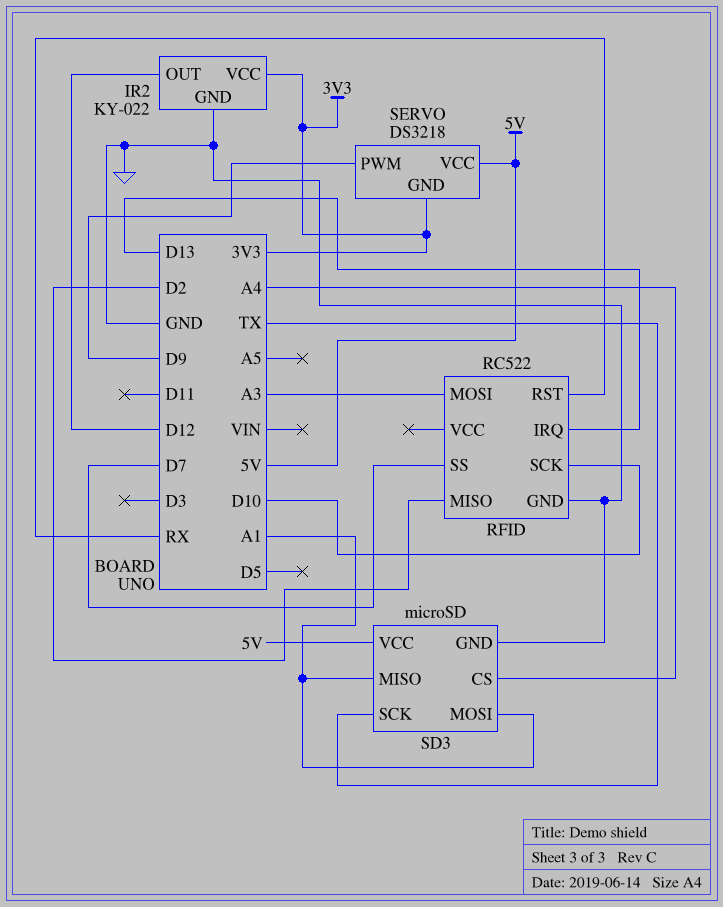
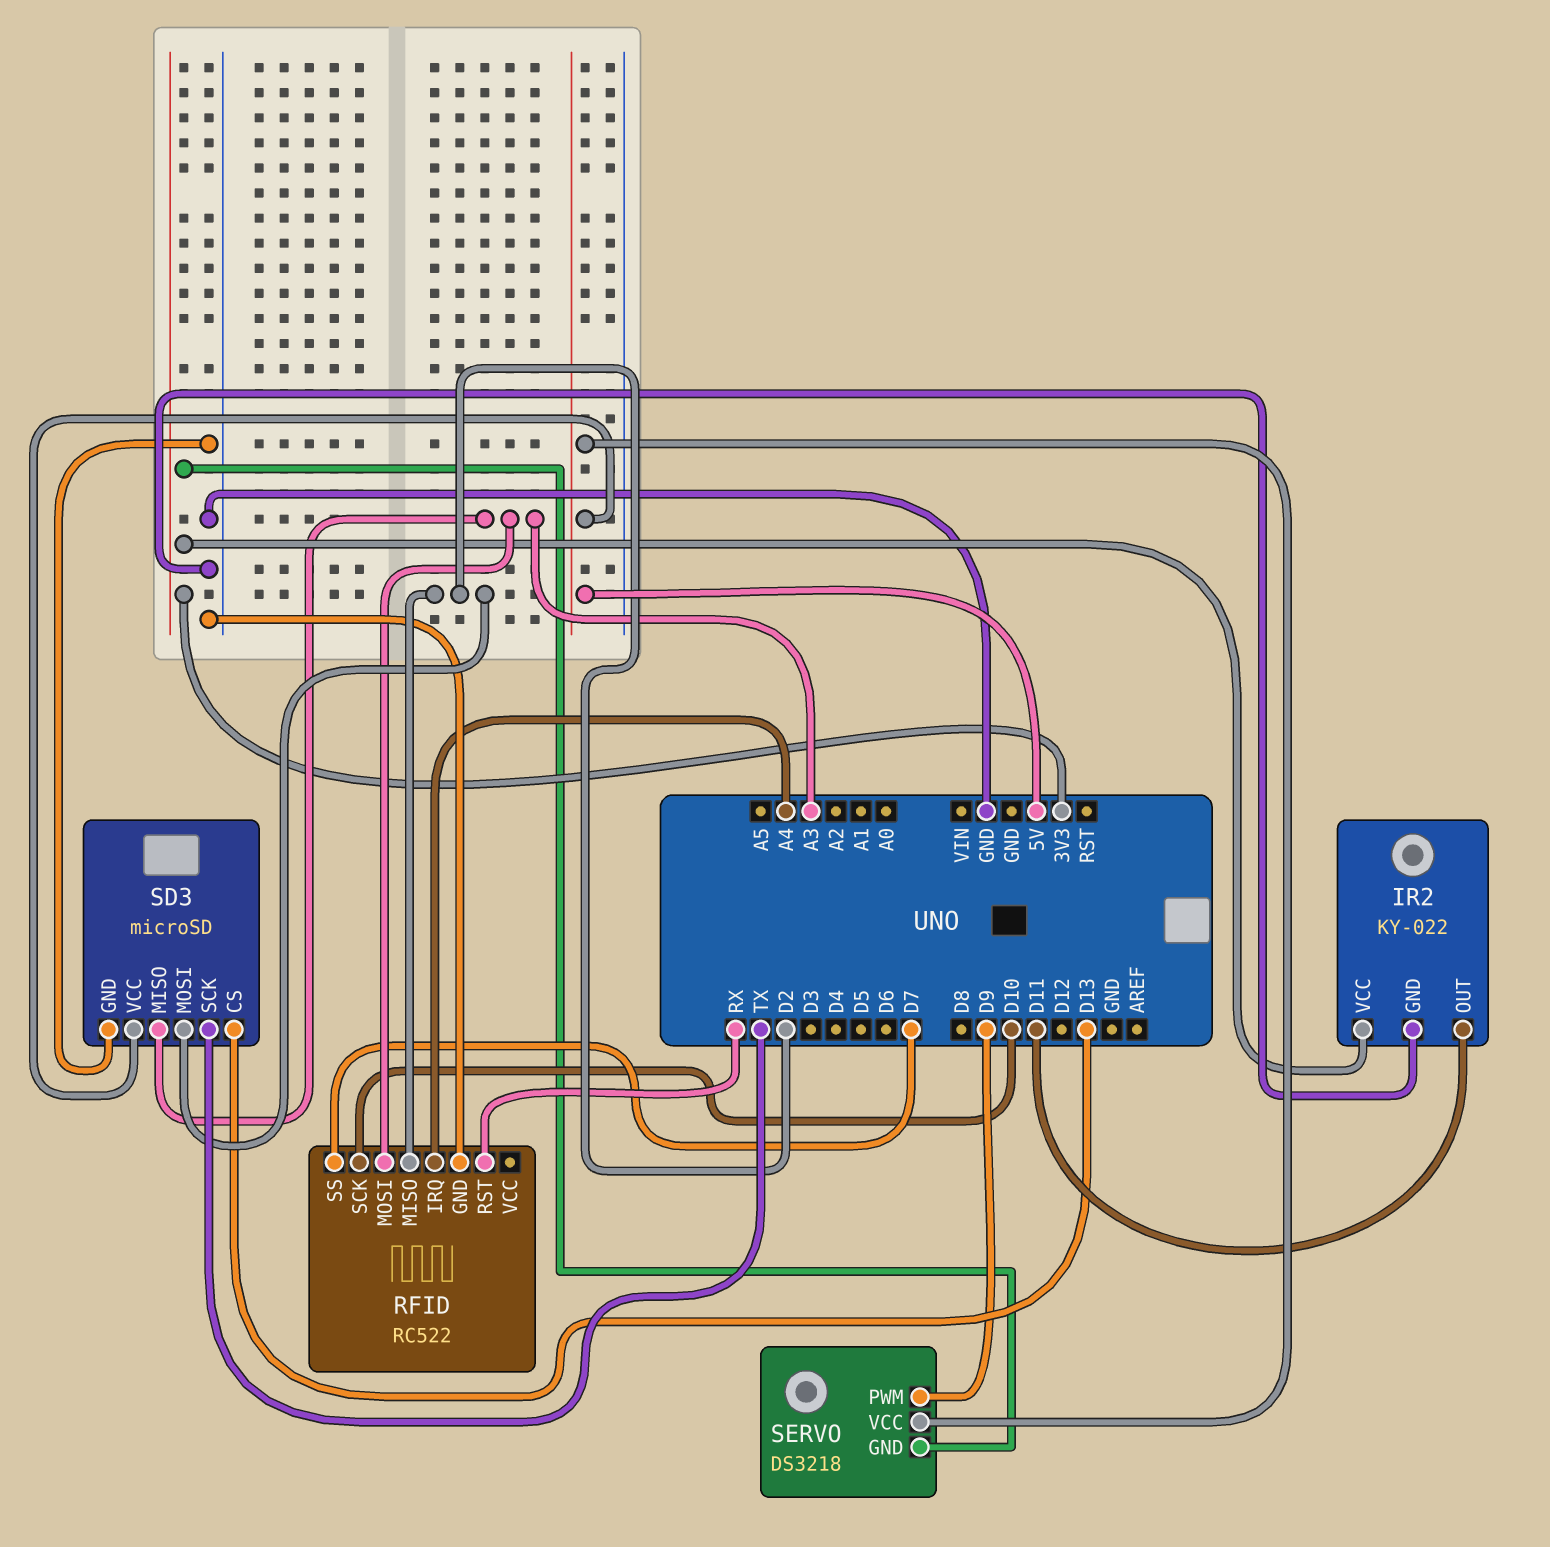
IR2 pin OUT: D12 -> D11
RFID pin IRQ: D13 -> A4
SD3 pin CS: A4 -> D13
SD3 pin MISO: A1 -> A3
SD3 pin MOSI: A1 -> D2

